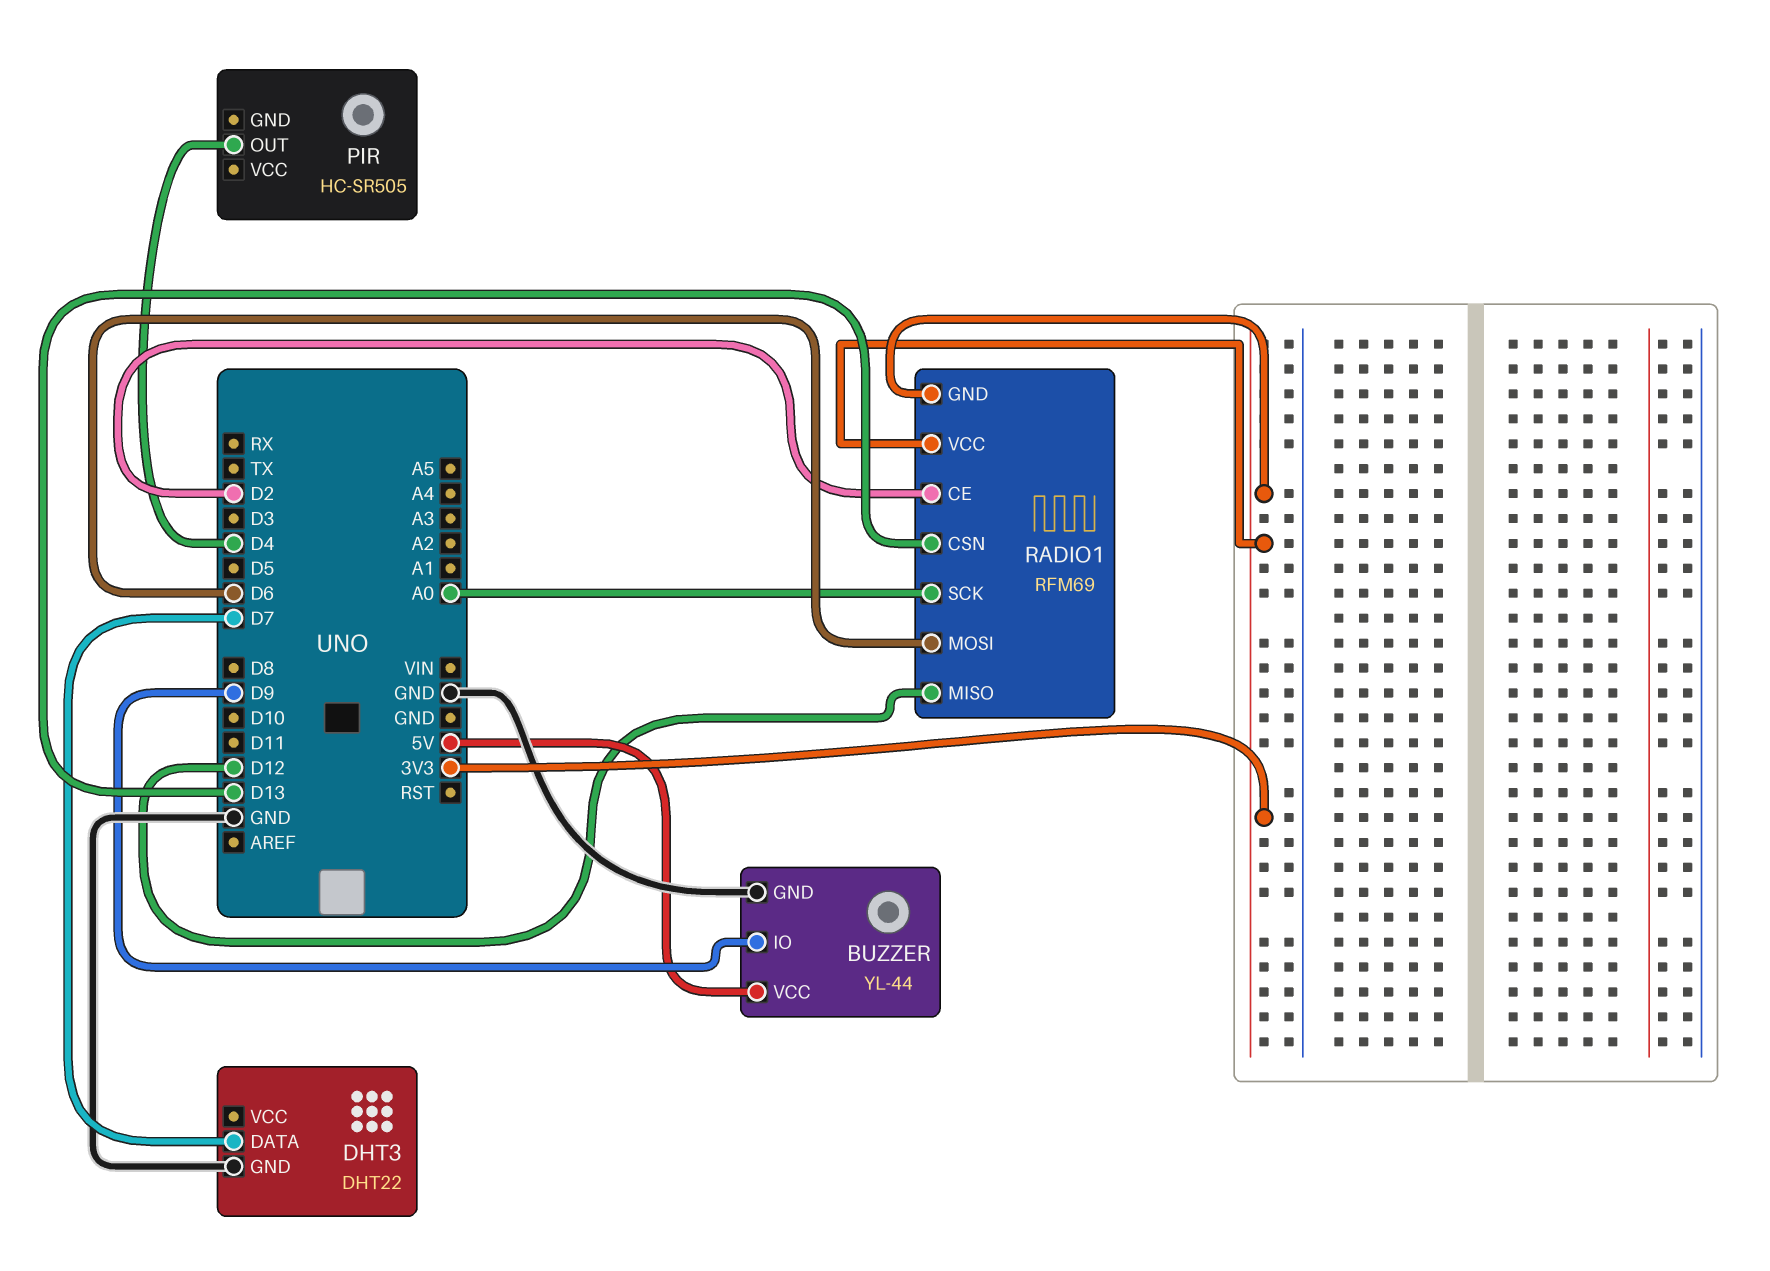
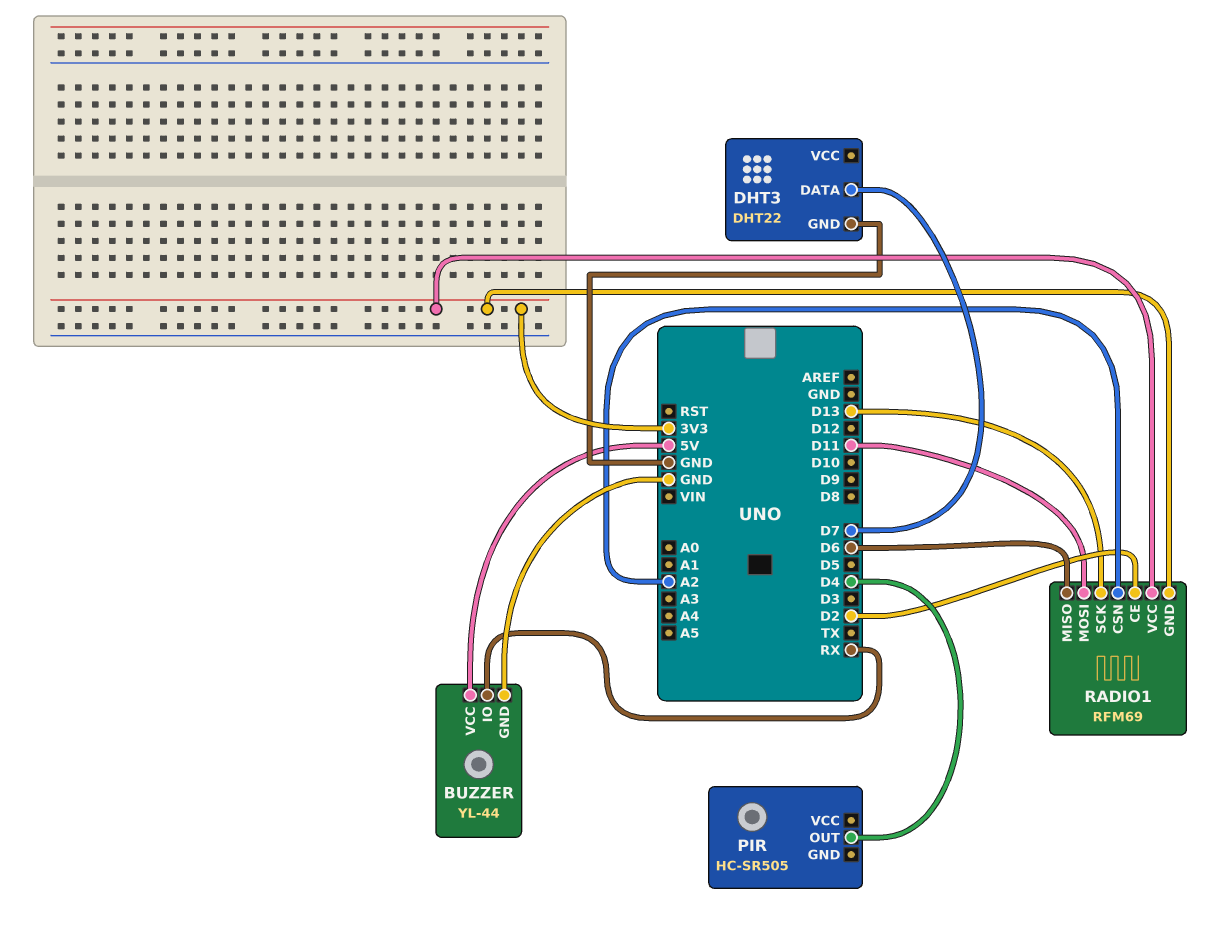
BUZZER pin IO: D9 -> RX
RADIO1 pin CSN: D13 -> A2
RADIO1 pin MISO: D12 -> D6
RADIO1 pin MOSI: D6 -> D11
RADIO1 pin SCK: A0 -> D13

